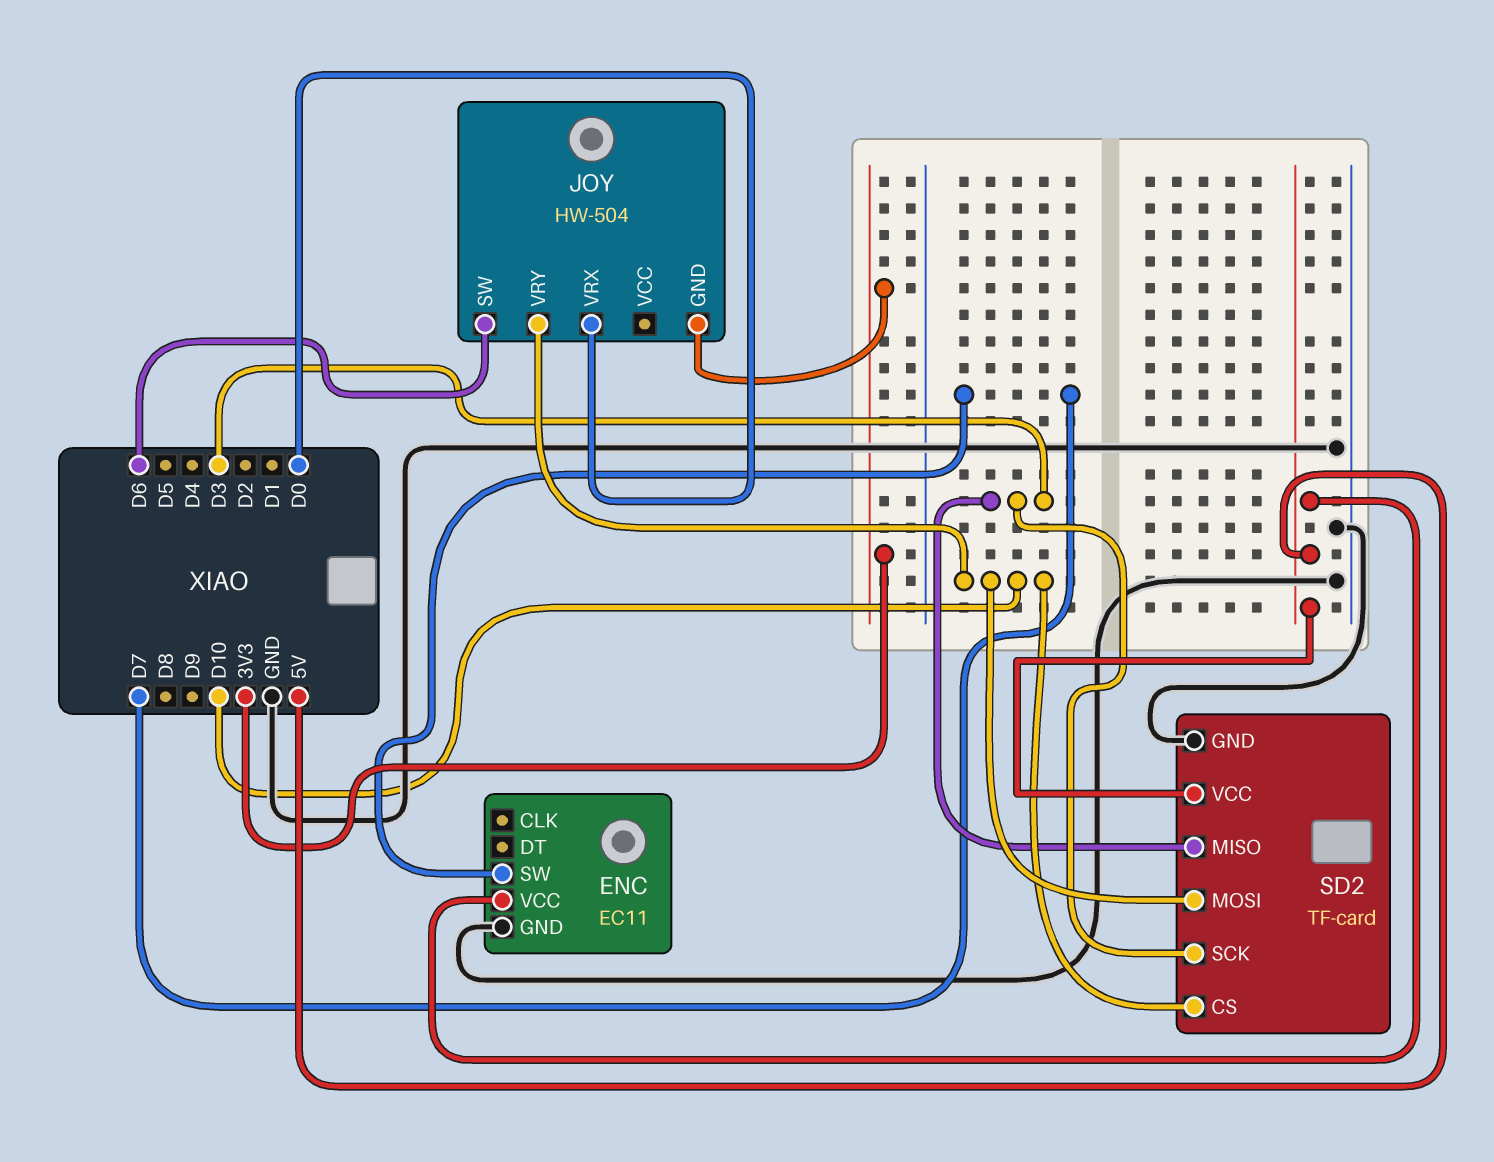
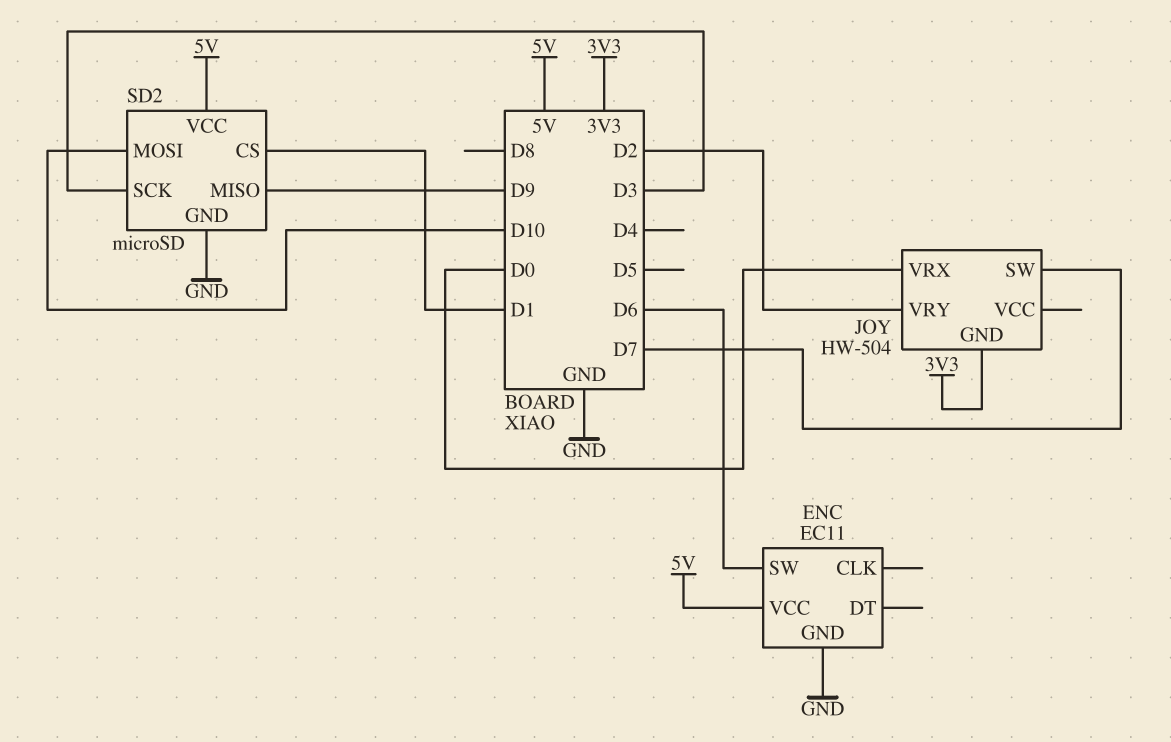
ENC pin SW: D7 -> D6
JOY pin SW: D6 -> D7
JOY pin VRY: D10 -> D2
SD2: TF-card -> microSD
SD2 pin CS: D10 -> D1
SD2 pin MISO: D3 -> D9

